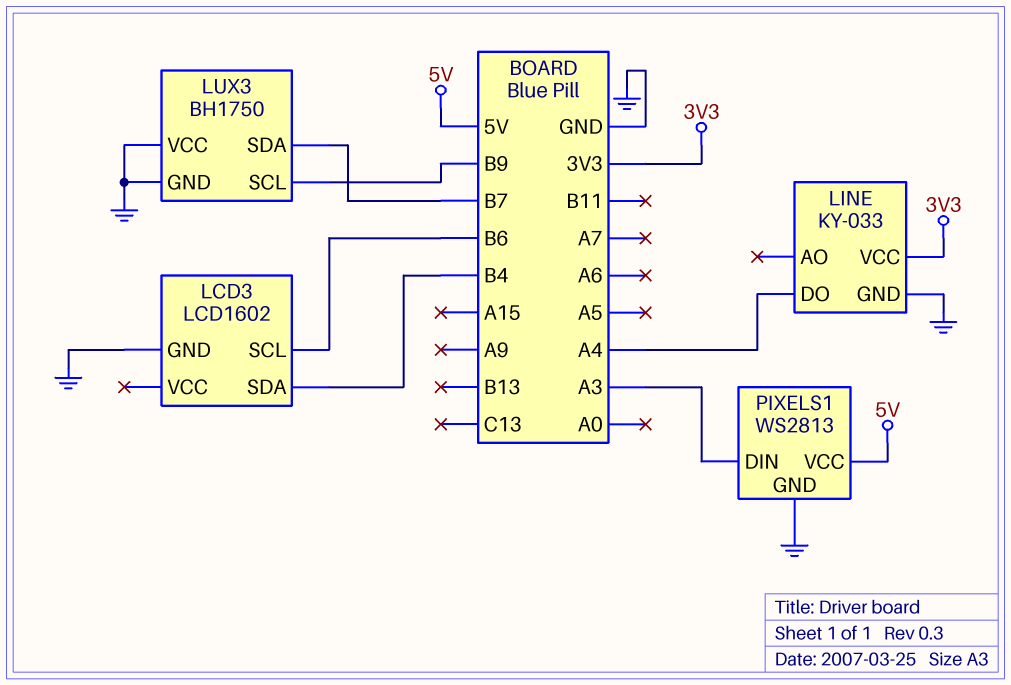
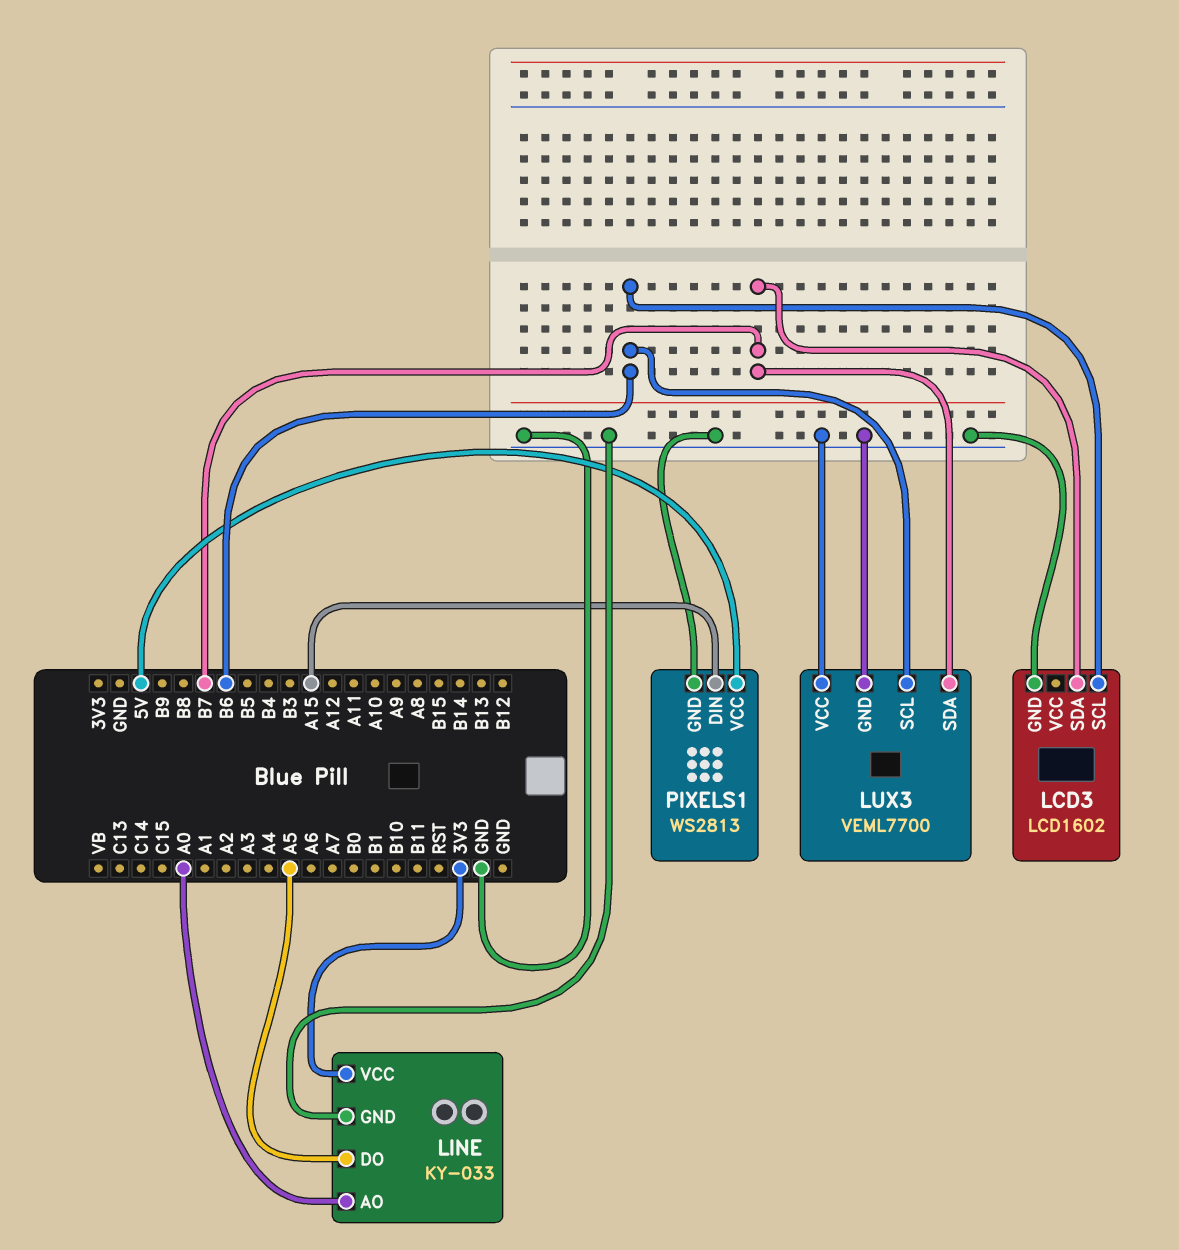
LCD3 pin SDA: B4 -> B7
LINE pin AO: none -> A0
LINE pin DO: A4 -> A5
LUX3: BH1750 -> VEML7700
LUX3 pin SCL: B9 -> B6
PIXELS1 pin DIN: A3 -> A15

